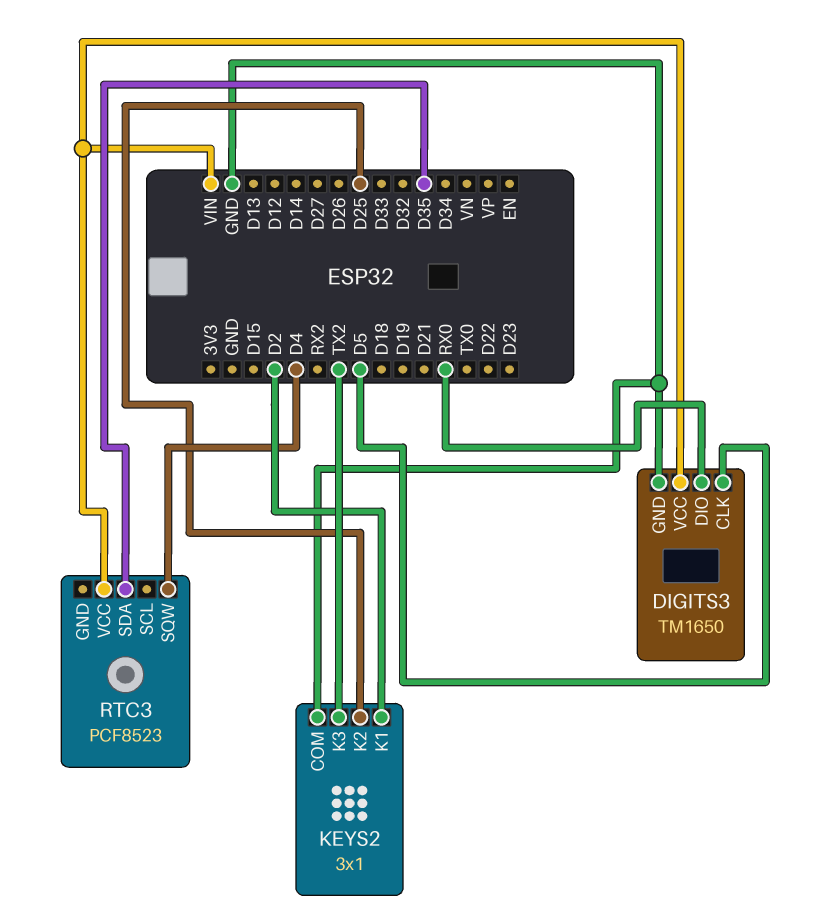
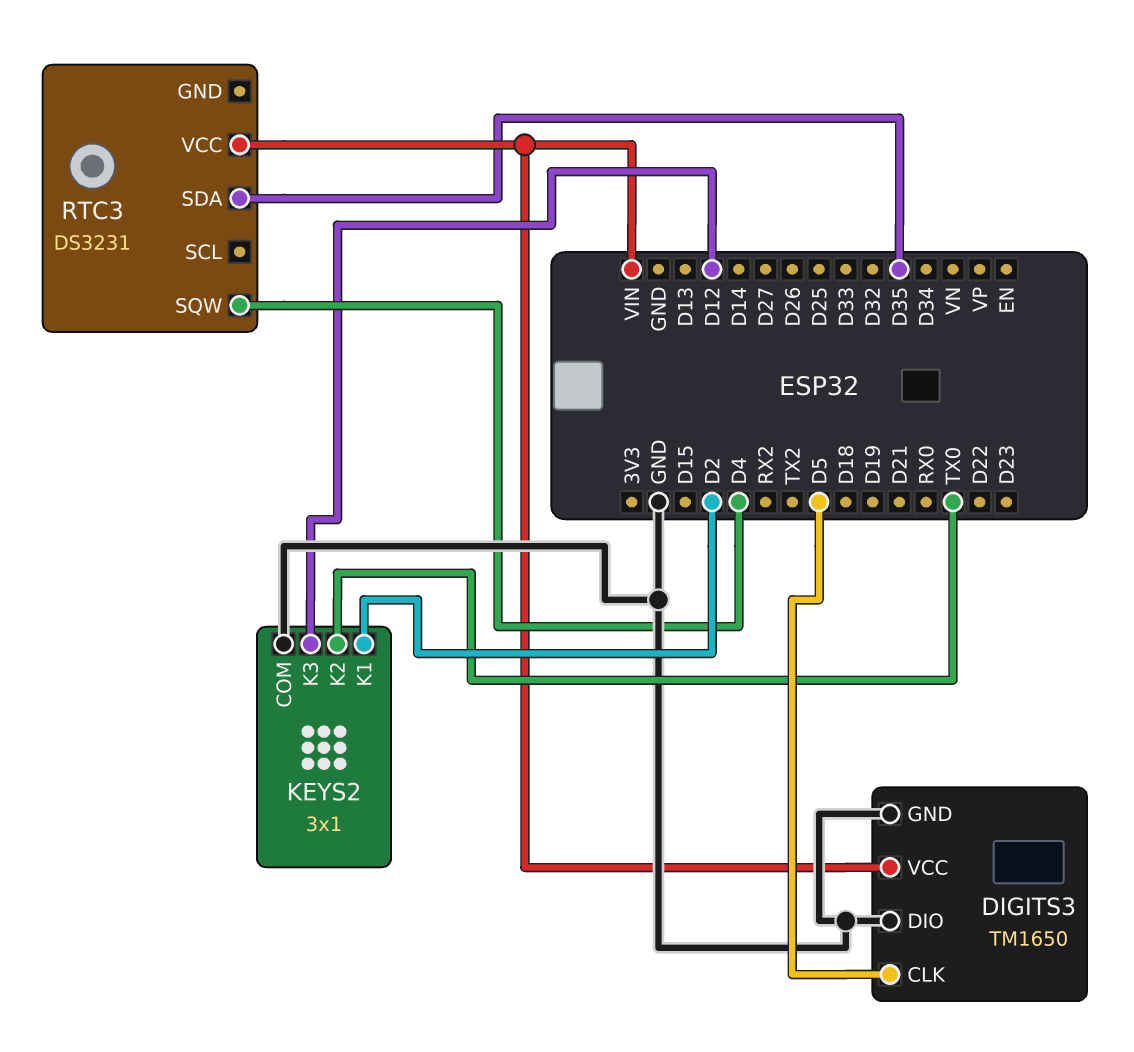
DIGITS3 pin DIO: RX0 -> GND
KEYS2 pin K2: D25 -> TX0
KEYS2 pin K3: TX2 -> D12
RTC3: PCF8523 -> DS3231

